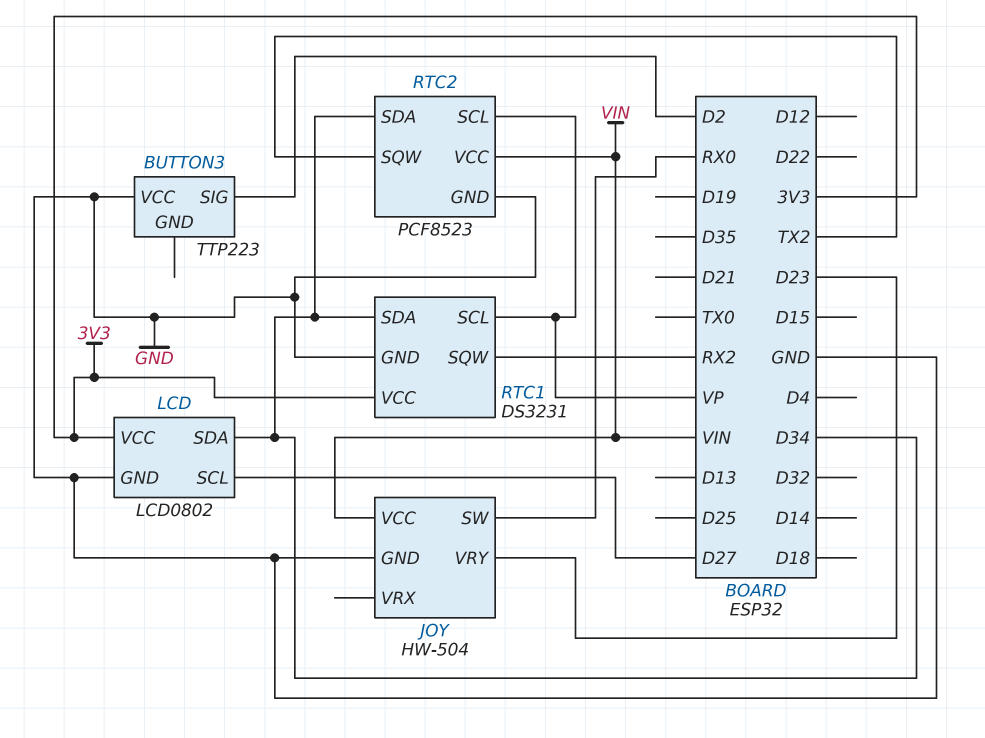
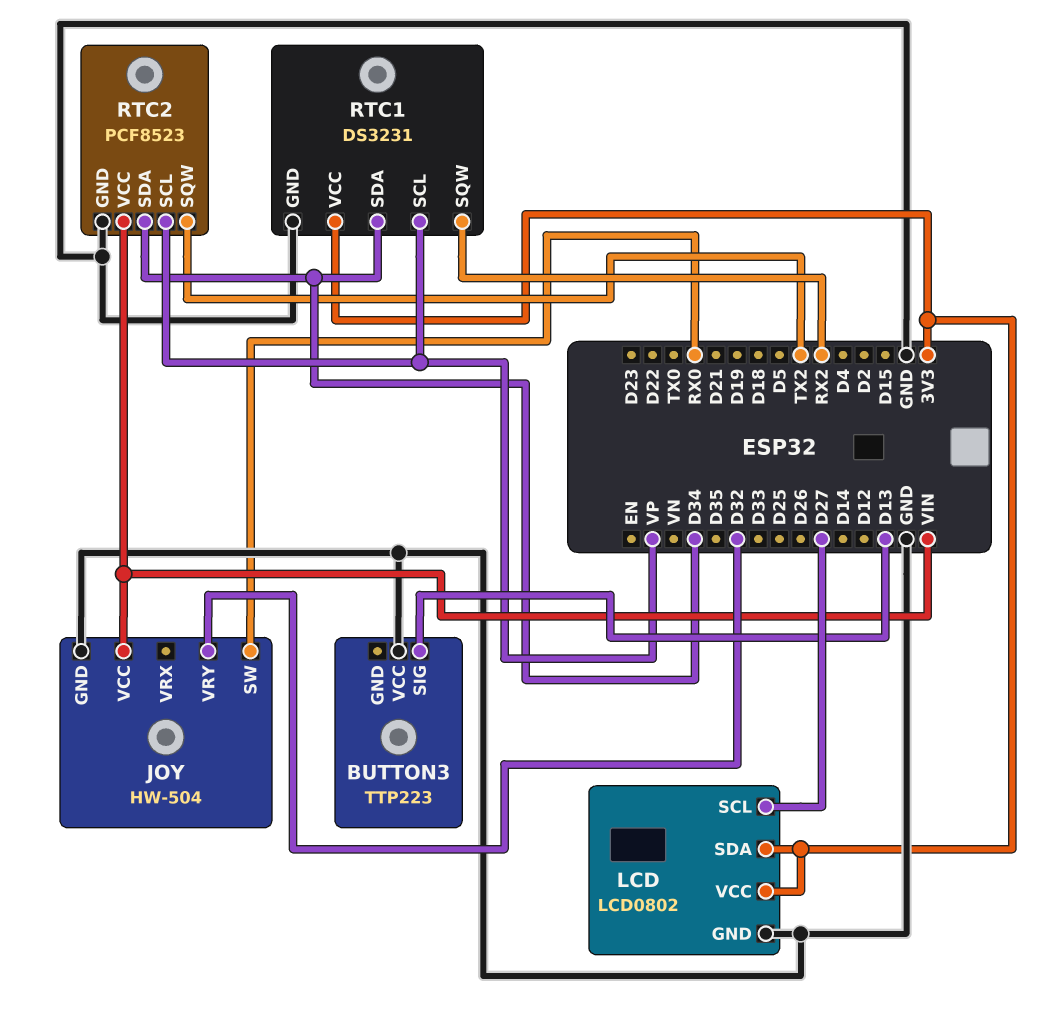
BUTTON3 pin SIG: D2 -> D13
JOY pin VRY: D23 -> D32
LCD pin SDA: D34 -> 3V3

